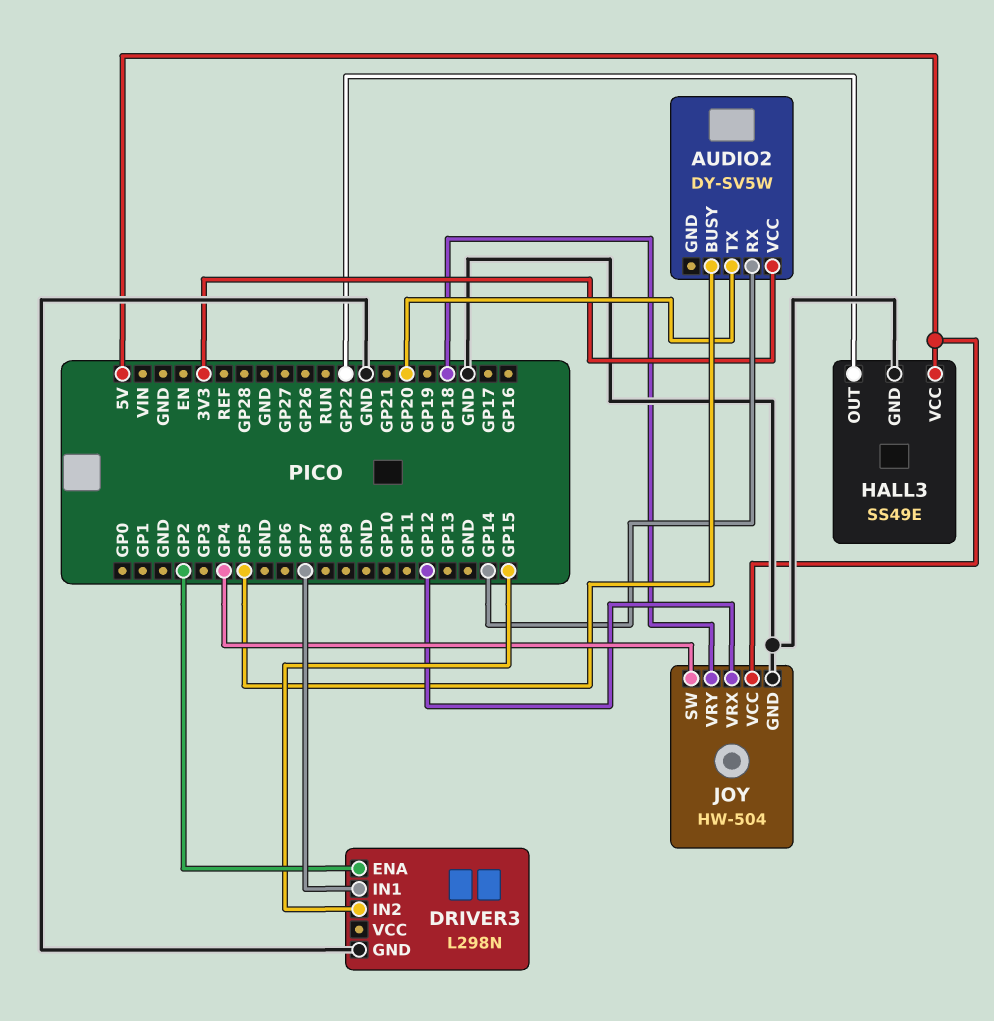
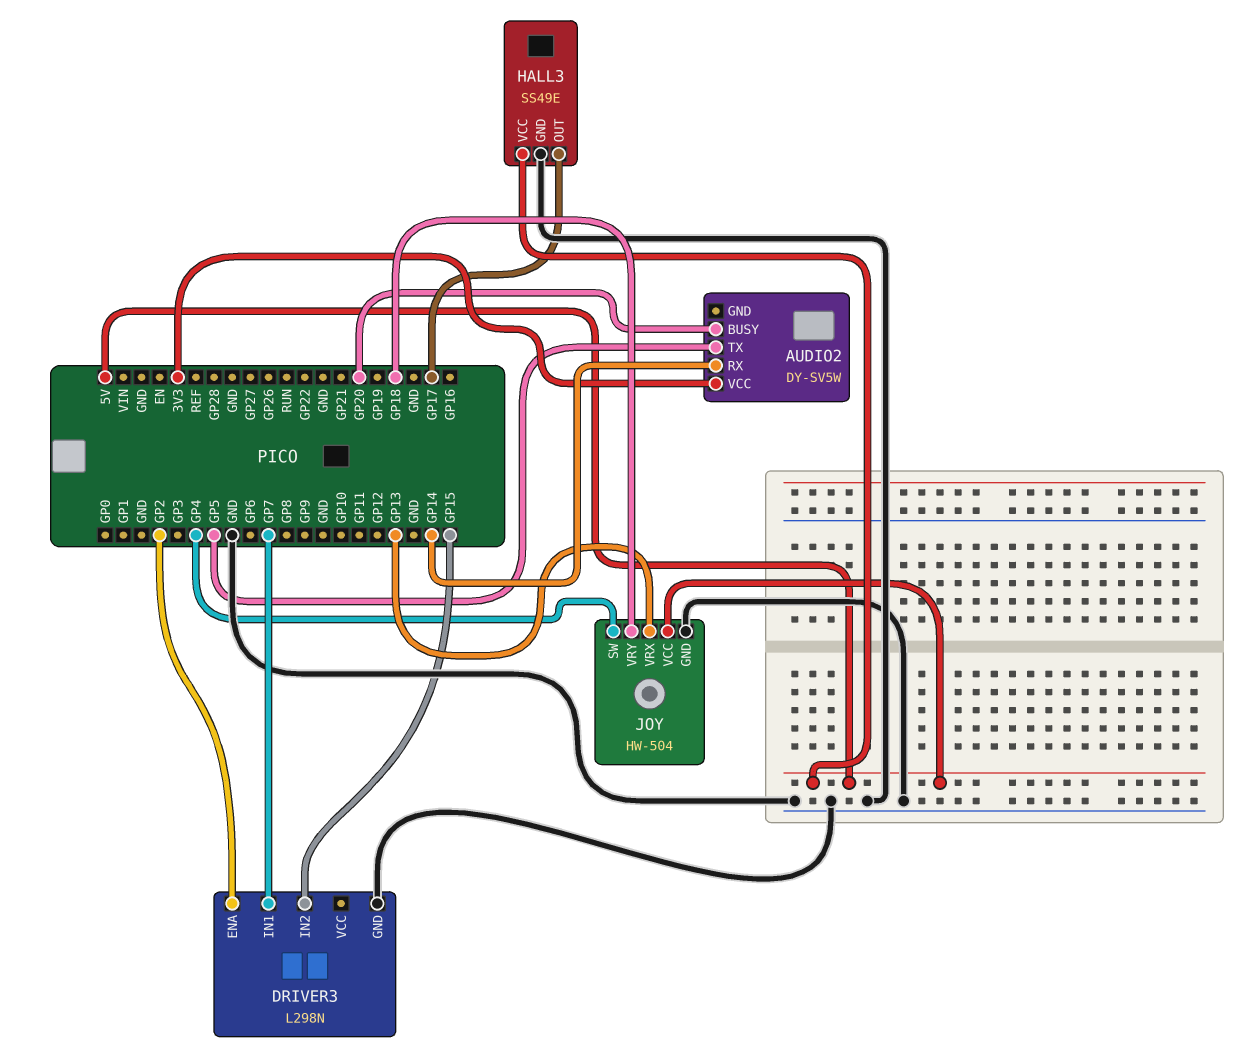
AUDIO2 pin BUSY: GP5 -> GP20
AUDIO2 pin TX: GP20 -> GP5
HALL3 pin OUT: GP22 -> GP17
JOY pin VRX: GP12 -> GP13

